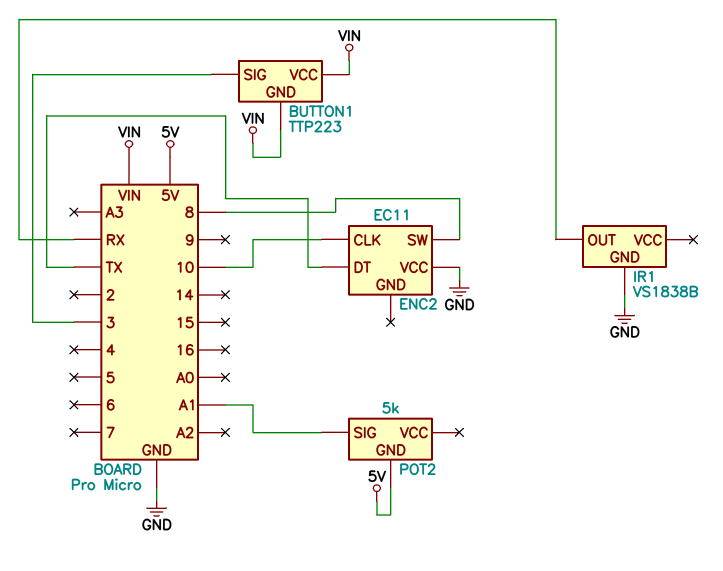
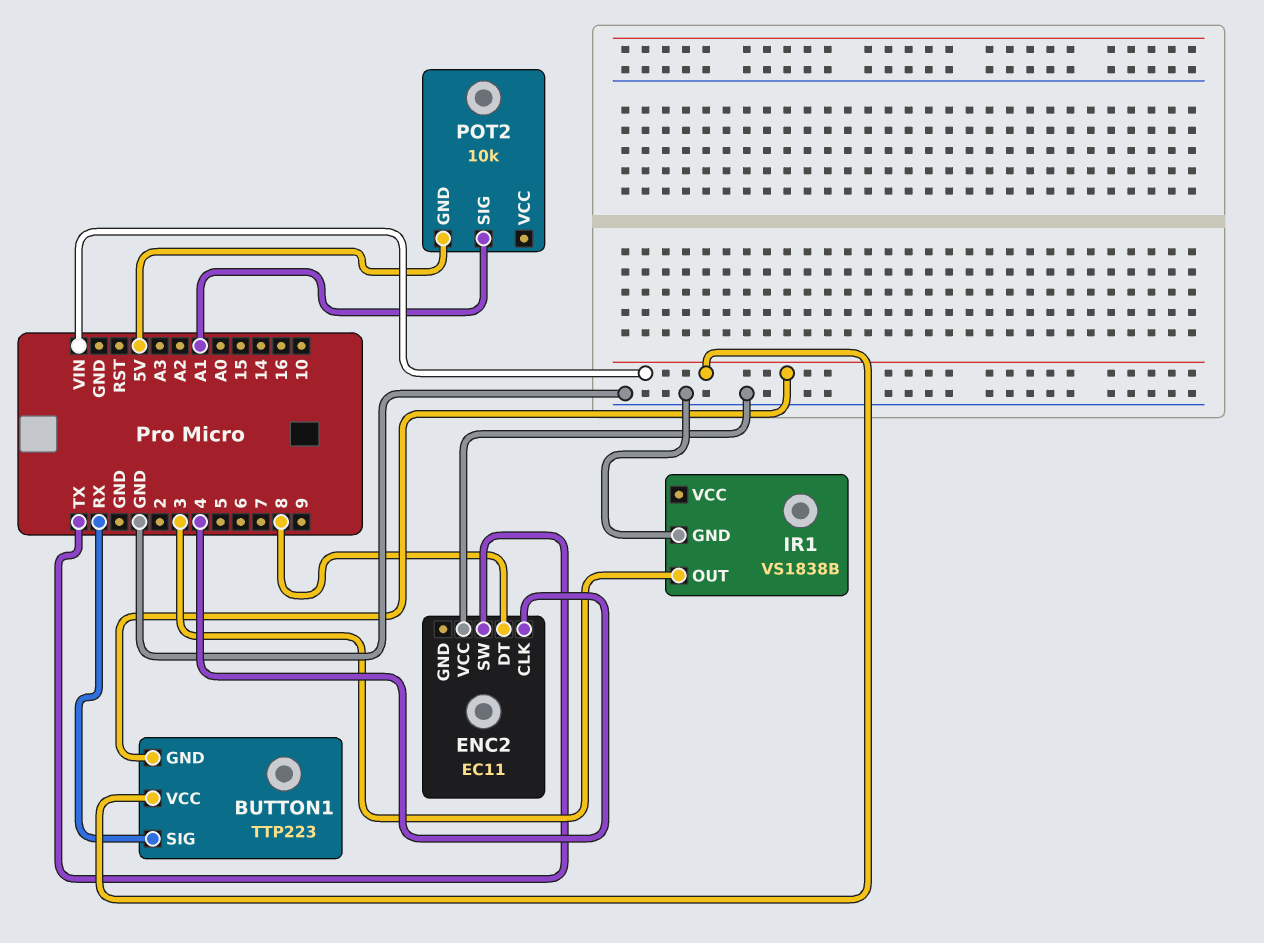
BUTTON1 pin SIG: 3 -> RX
ENC2 pin CLK: 10 -> 4
ENC2 pin DT: TX -> 8
ENC2 pin SW: 8 -> TX
IR1 pin OUT: RX -> 3
POT2: 5k -> 10k

